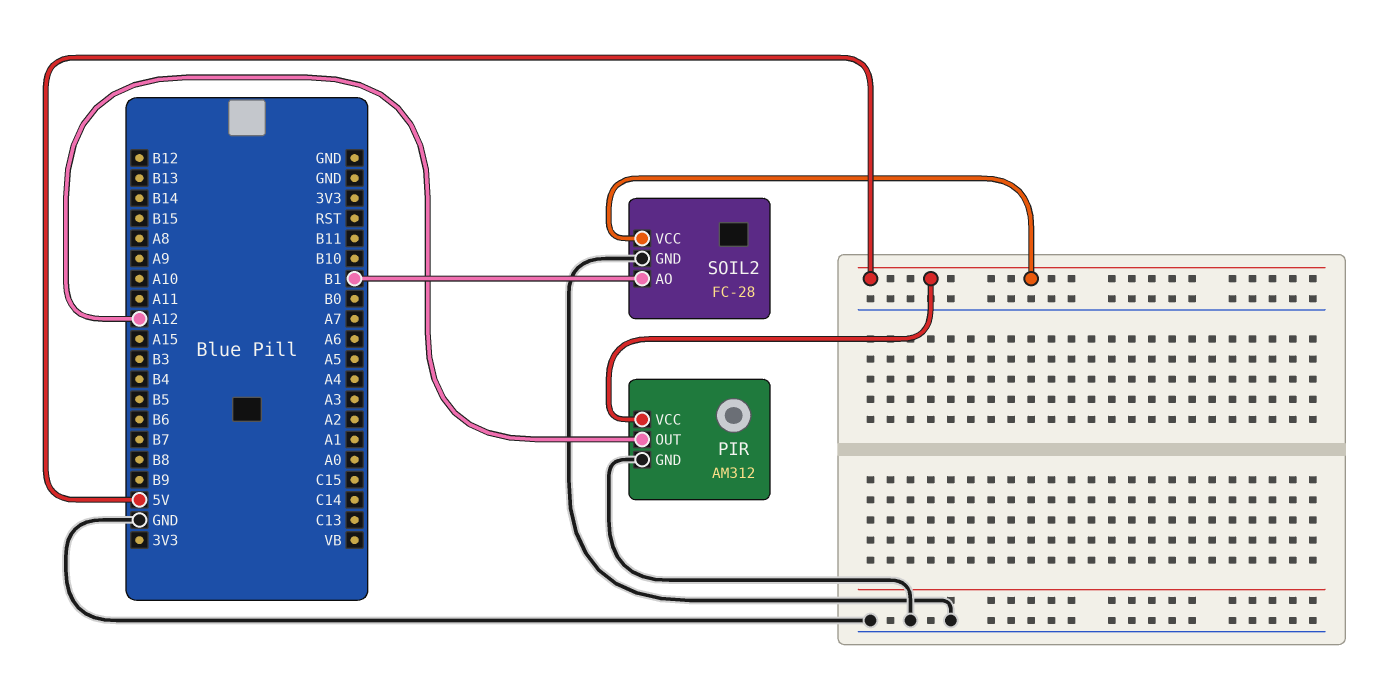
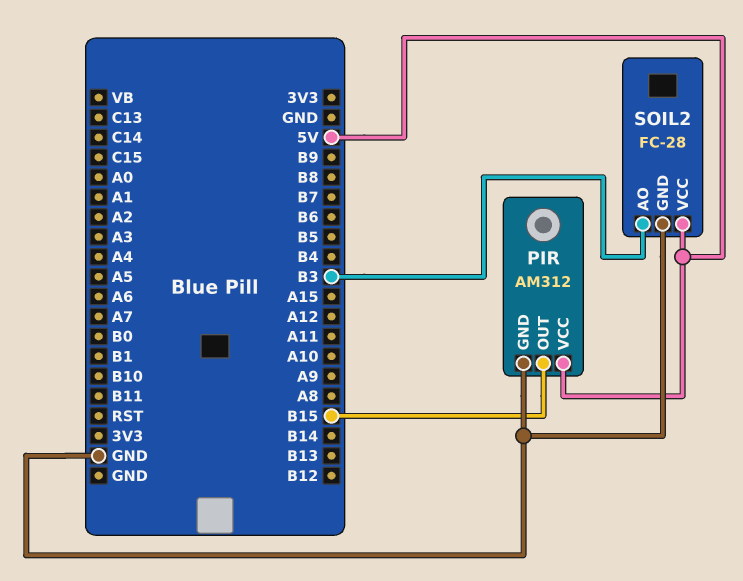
PIR pin OUT: A12 -> B15
SOIL2 pin AO: B1 -> B3

